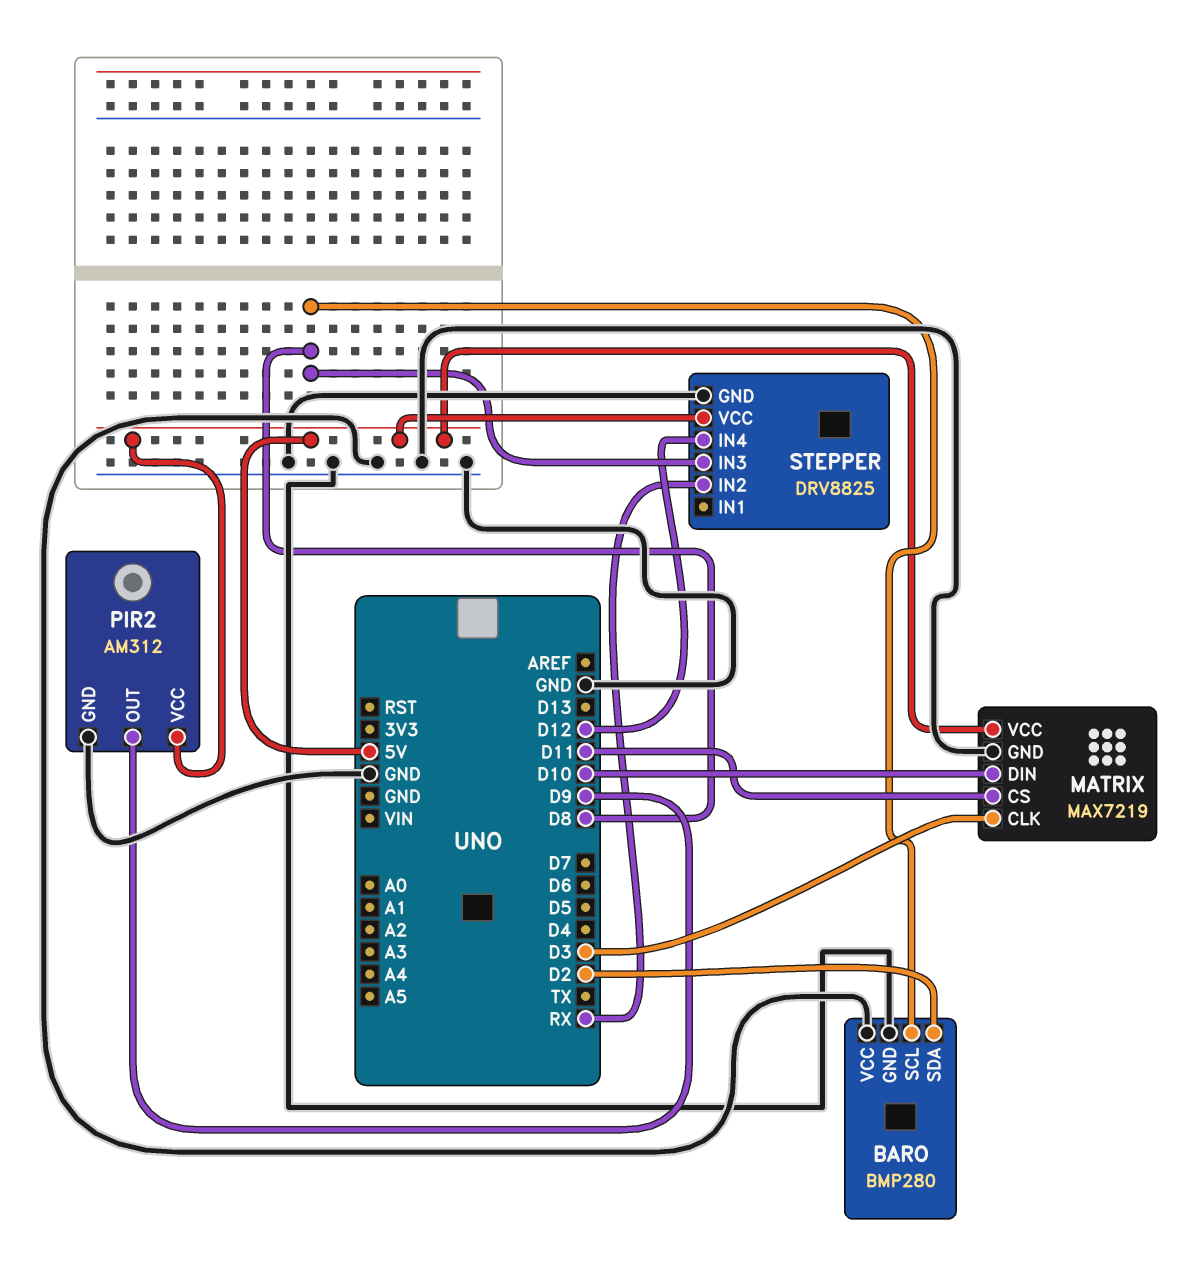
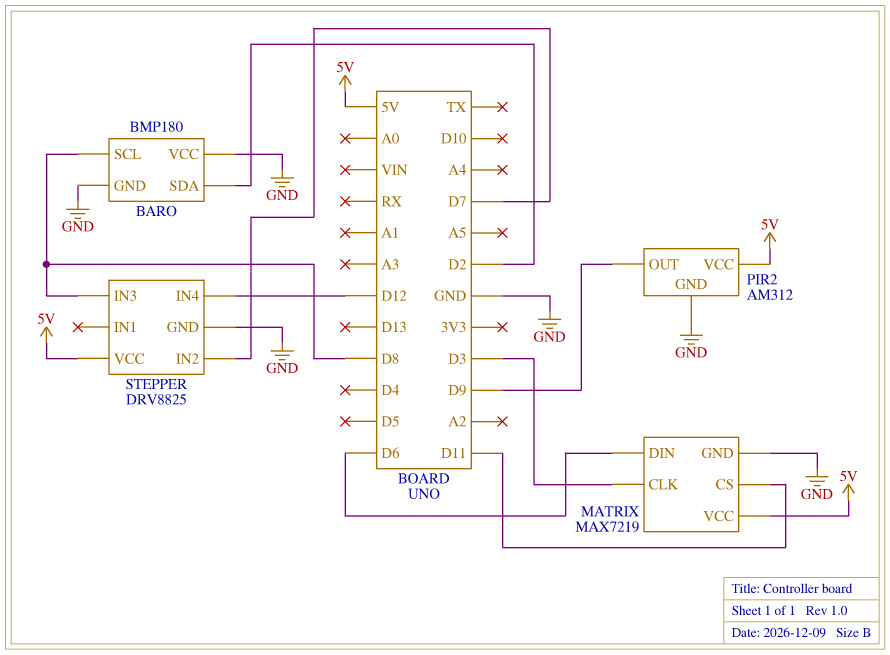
BARO: BMP280 -> BMP180
MATRIX pin DIN: D10 -> D6
STEPPER pin IN2: RX -> D7

